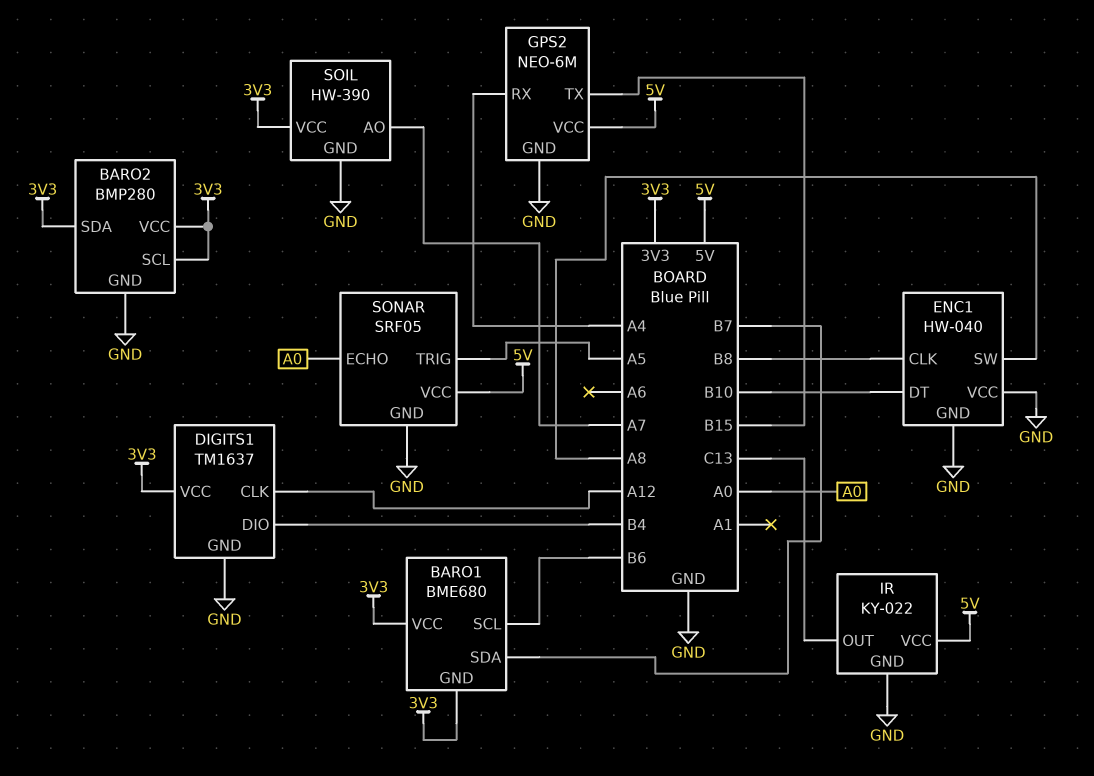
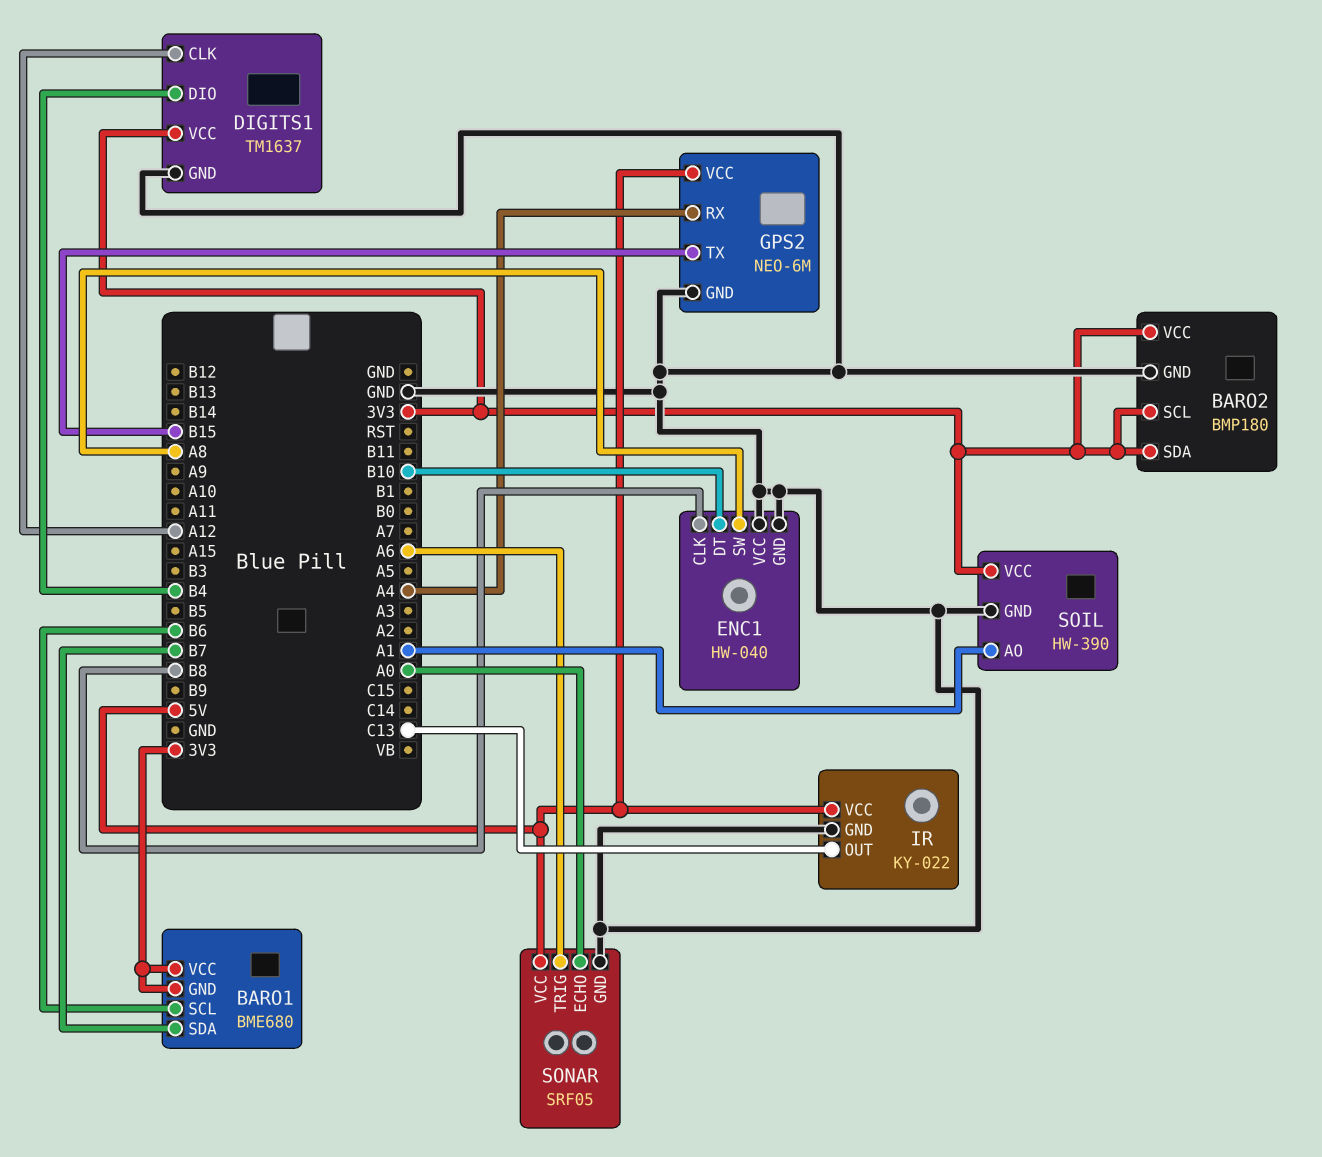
BARO2: BMP280 -> BMP180
SOIL pin AO: A7 -> A1
SONAR pin TRIG: A5 -> A6

